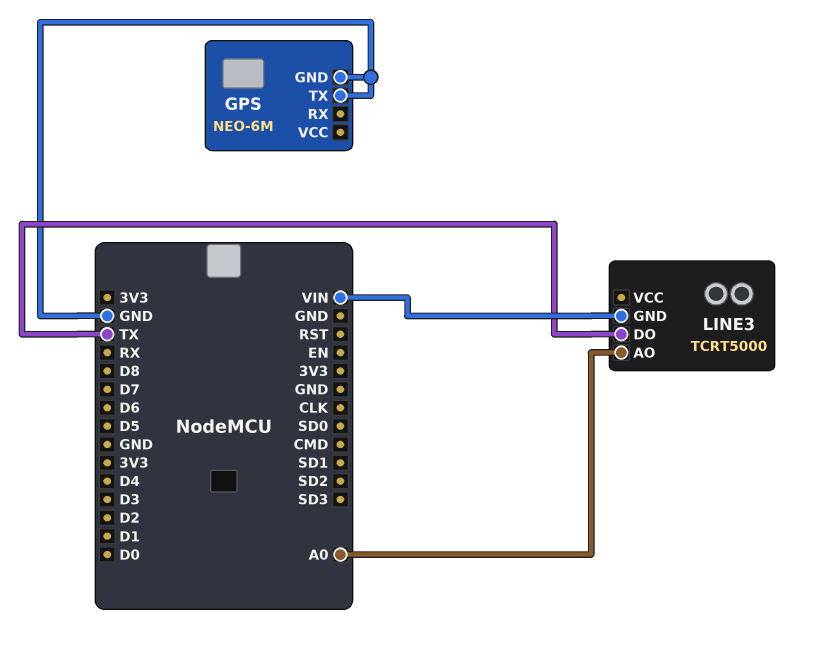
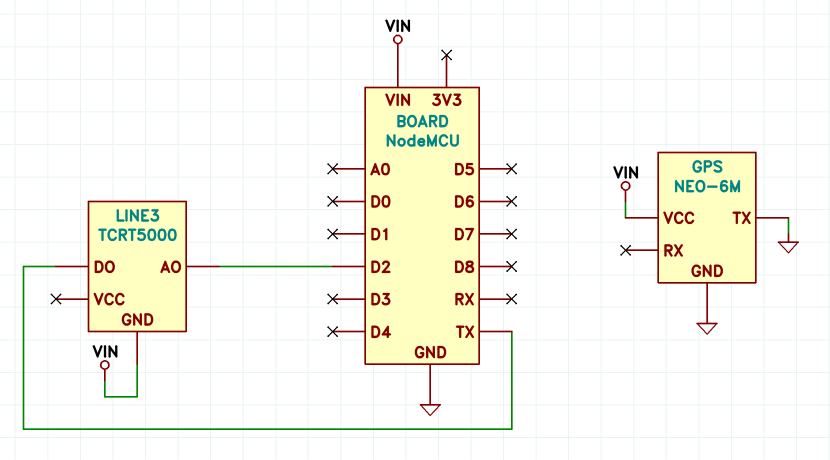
GPS pin VCC: none -> VIN
LINE3 pin AO: A0 -> D2

